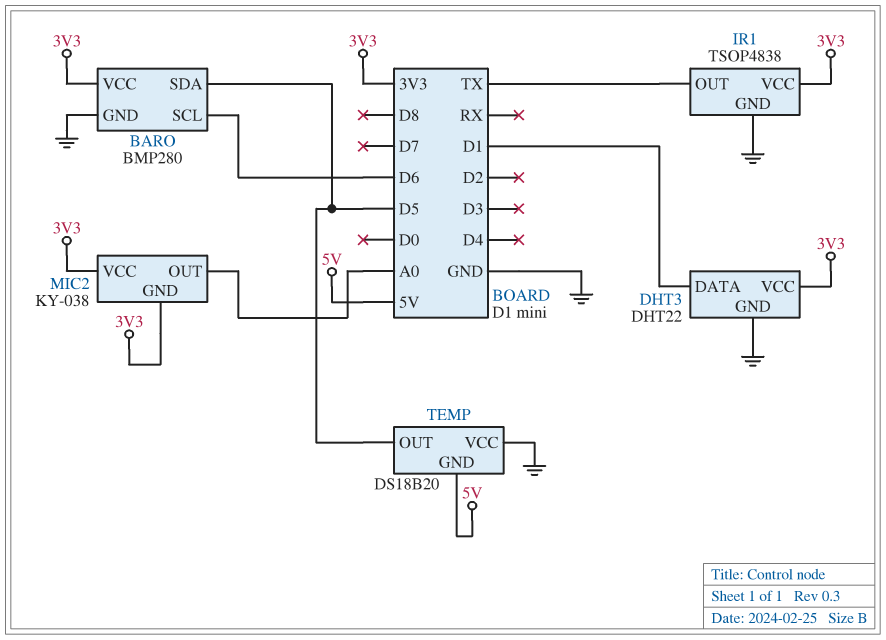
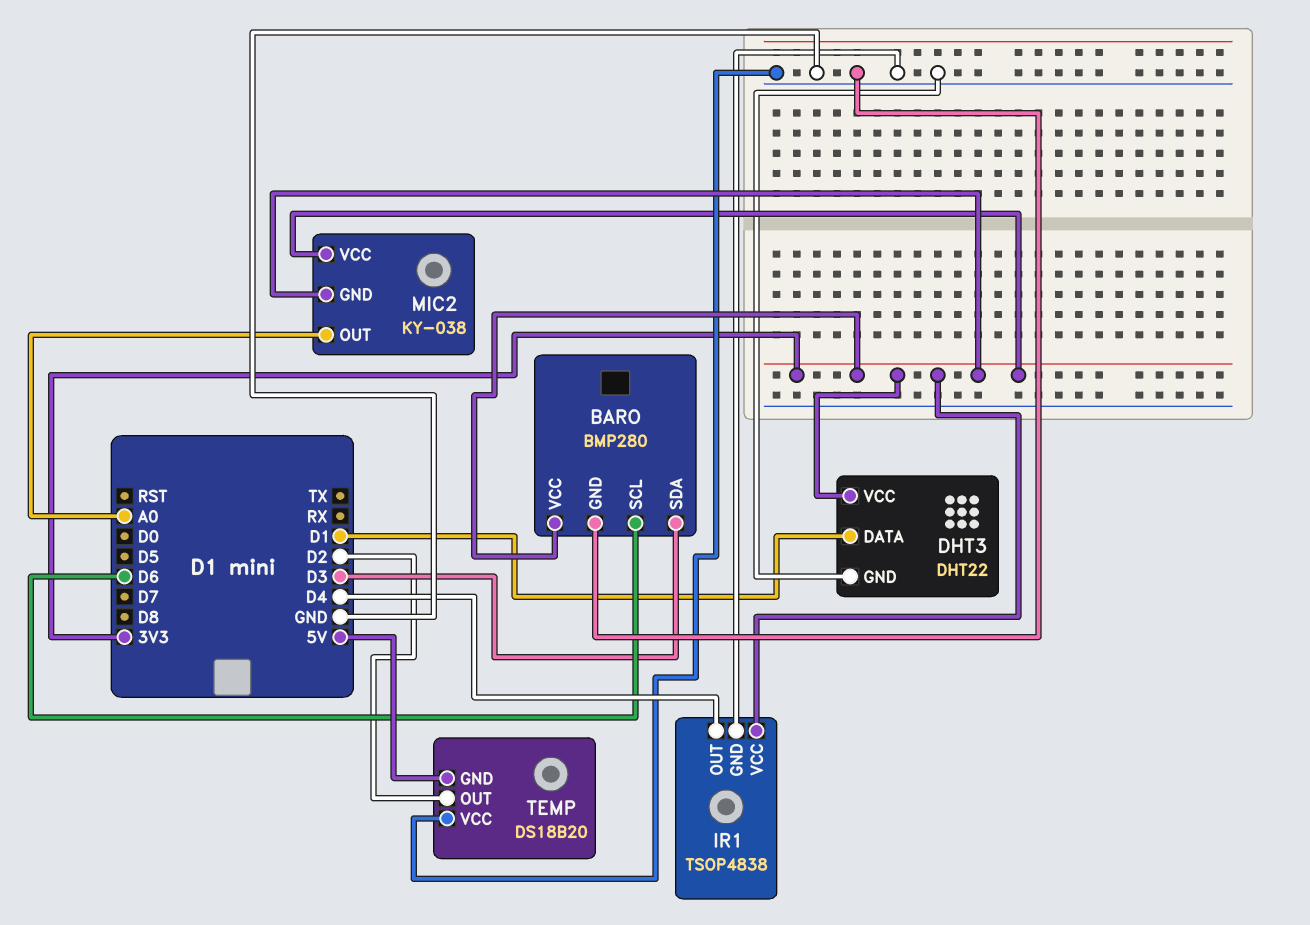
BARO pin SDA: D5 -> D3
IR1 pin OUT: TX -> D4
TEMP pin OUT: D5 -> D2

